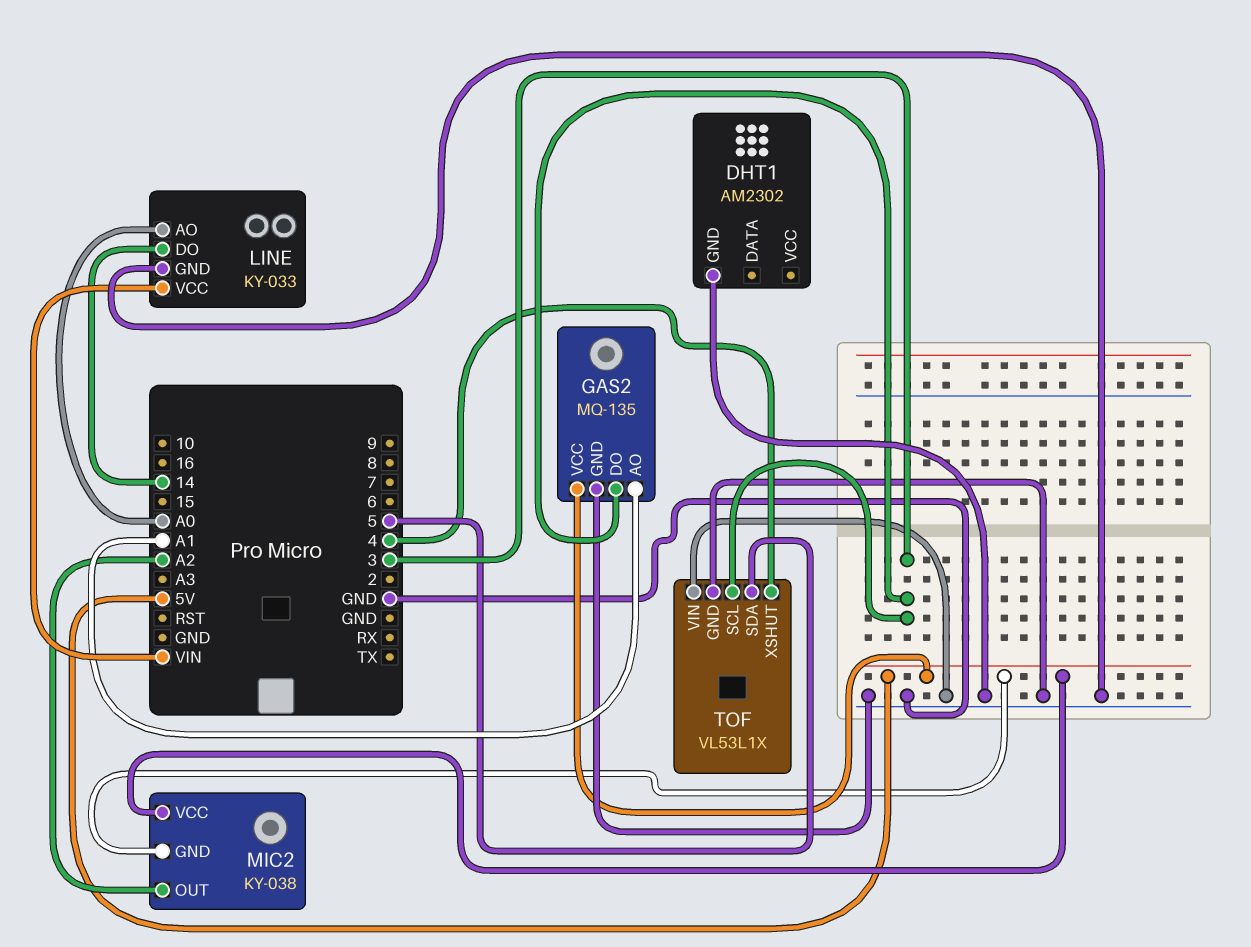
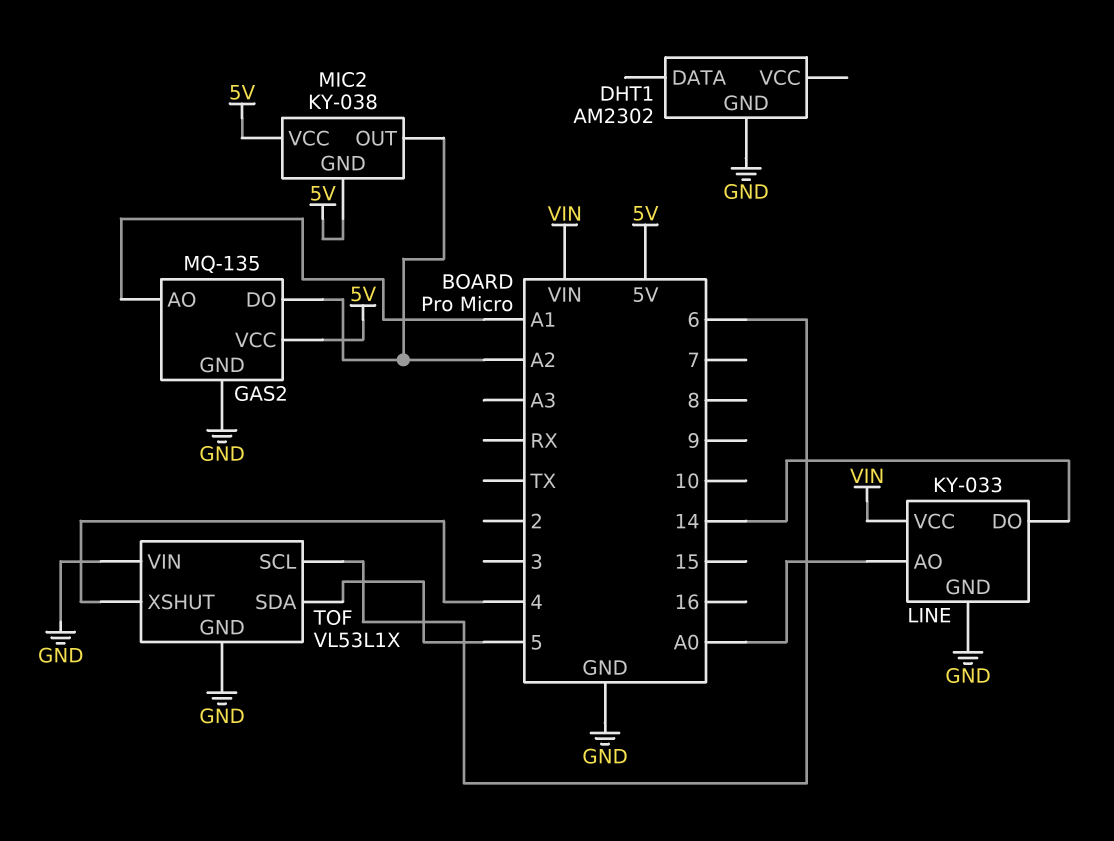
GAS2 pin DO: 3 -> A2
TOF pin SCL: 3 -> 6

